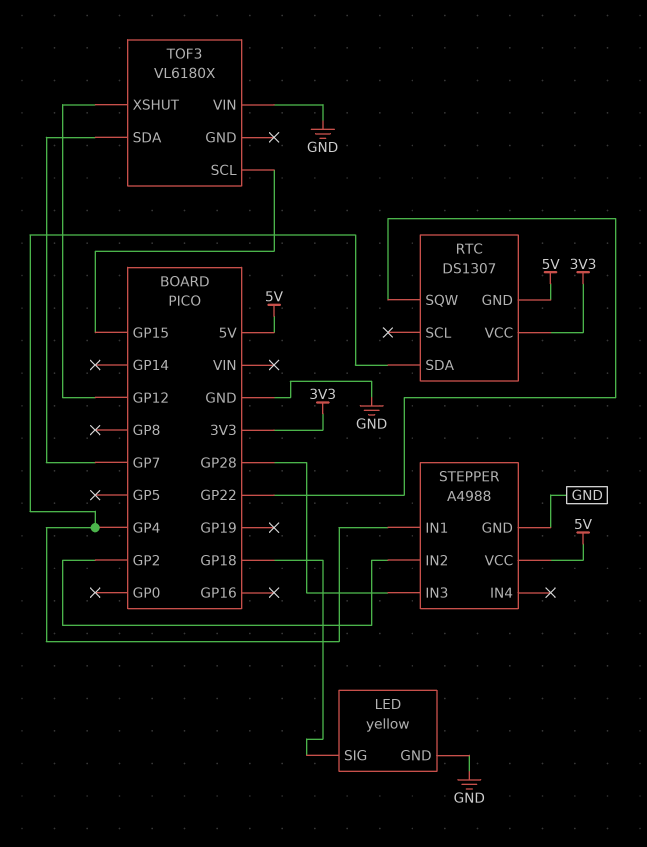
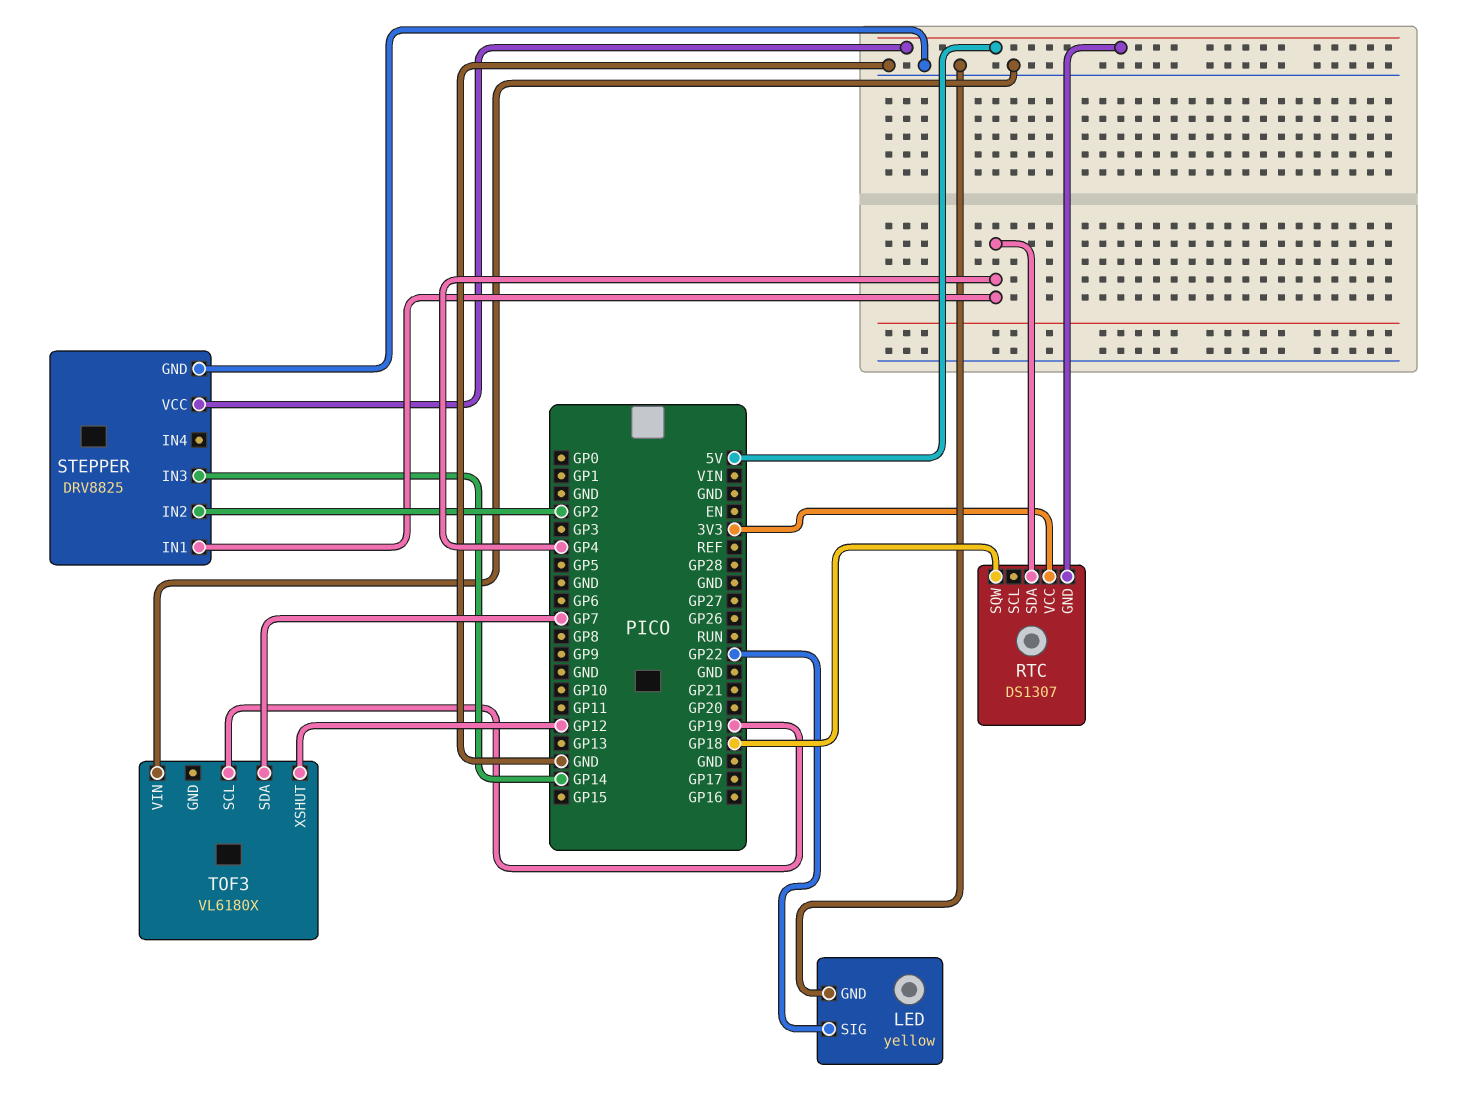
LED pin SIG: GP18 -> GP22
RTC pin SQW: GP22 -> GP18
STEPPER: A4988 -> DRV8825
STEPPER pin IN3: GP28 -> GP14
TOF3 pin SCL: GP15 -> GP19

